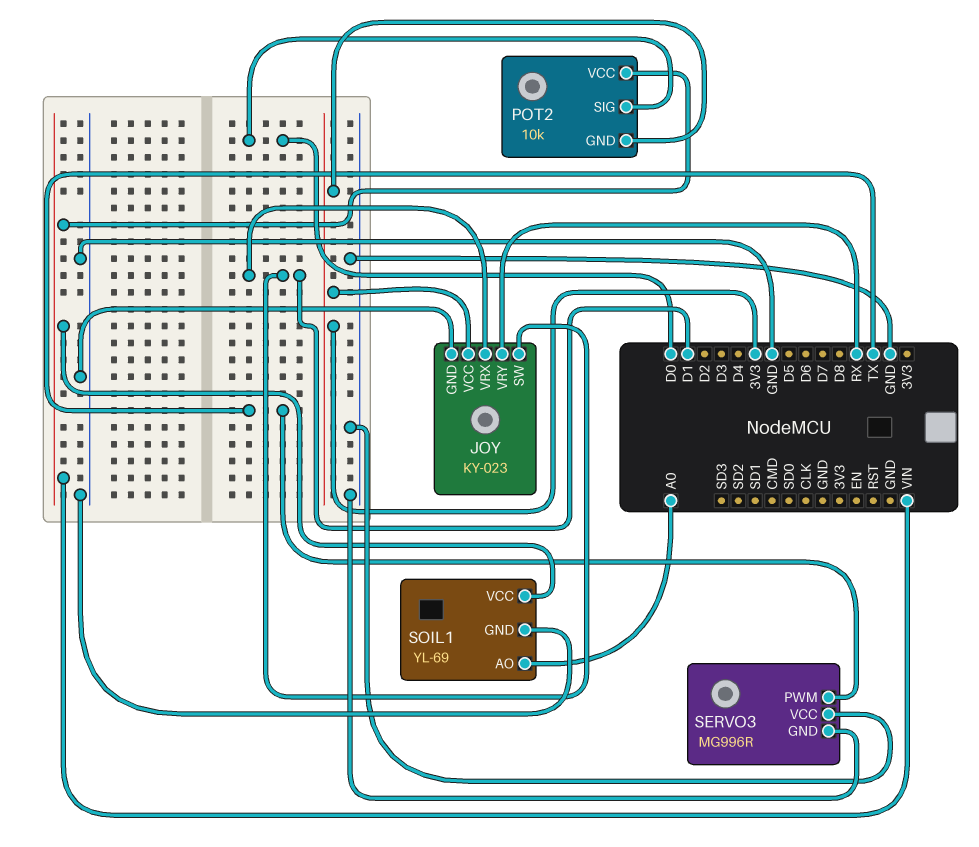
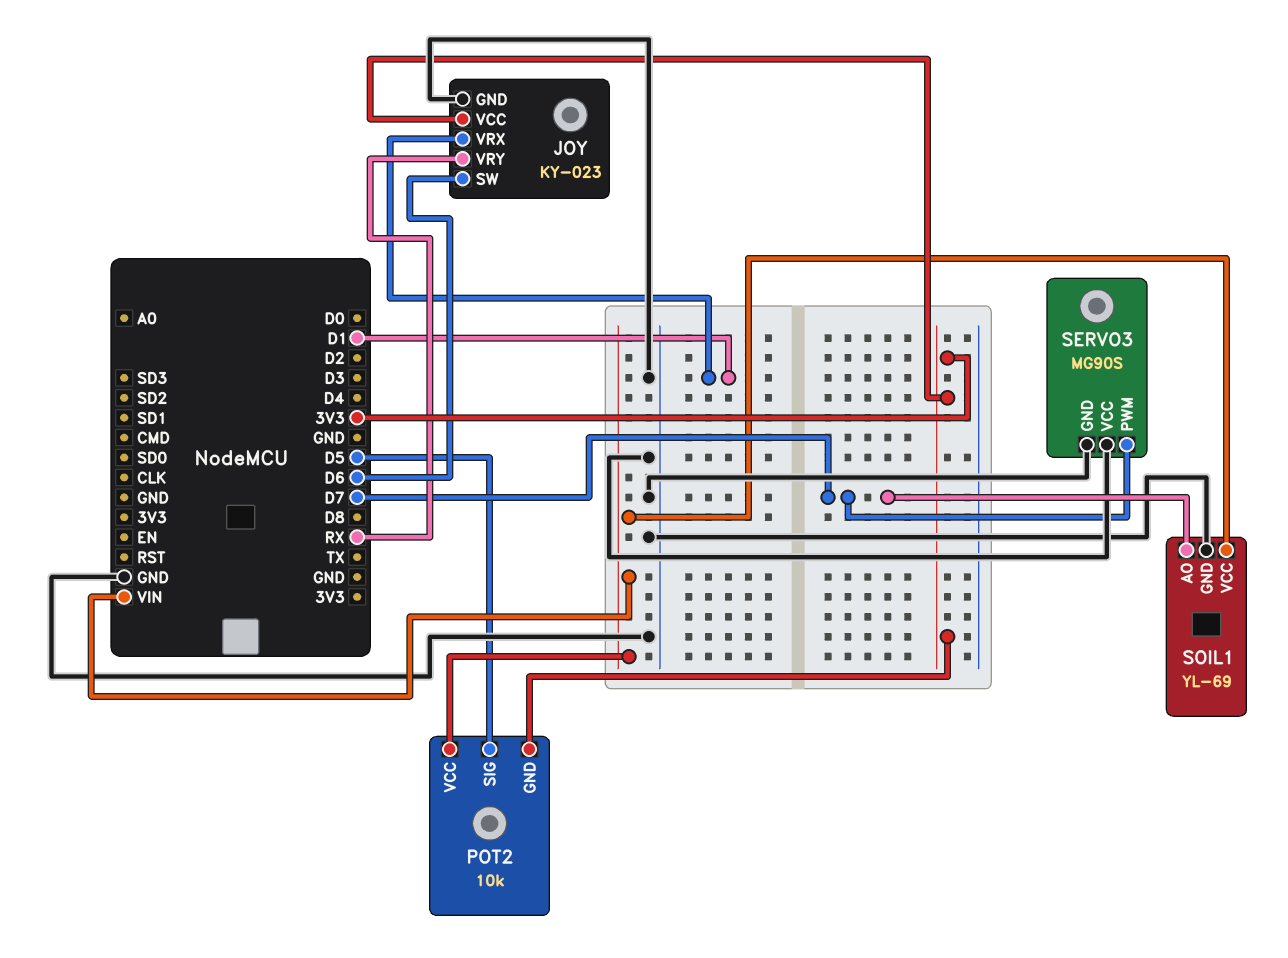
JOY pin SW: D1 -> D6
POT2 pin SIG: D0 -> D5
SERVO3: MG996R -> MG90S
SERVO3 pin PWM: TX -> D7
SOIL1 pin AO: A0 -> D7

